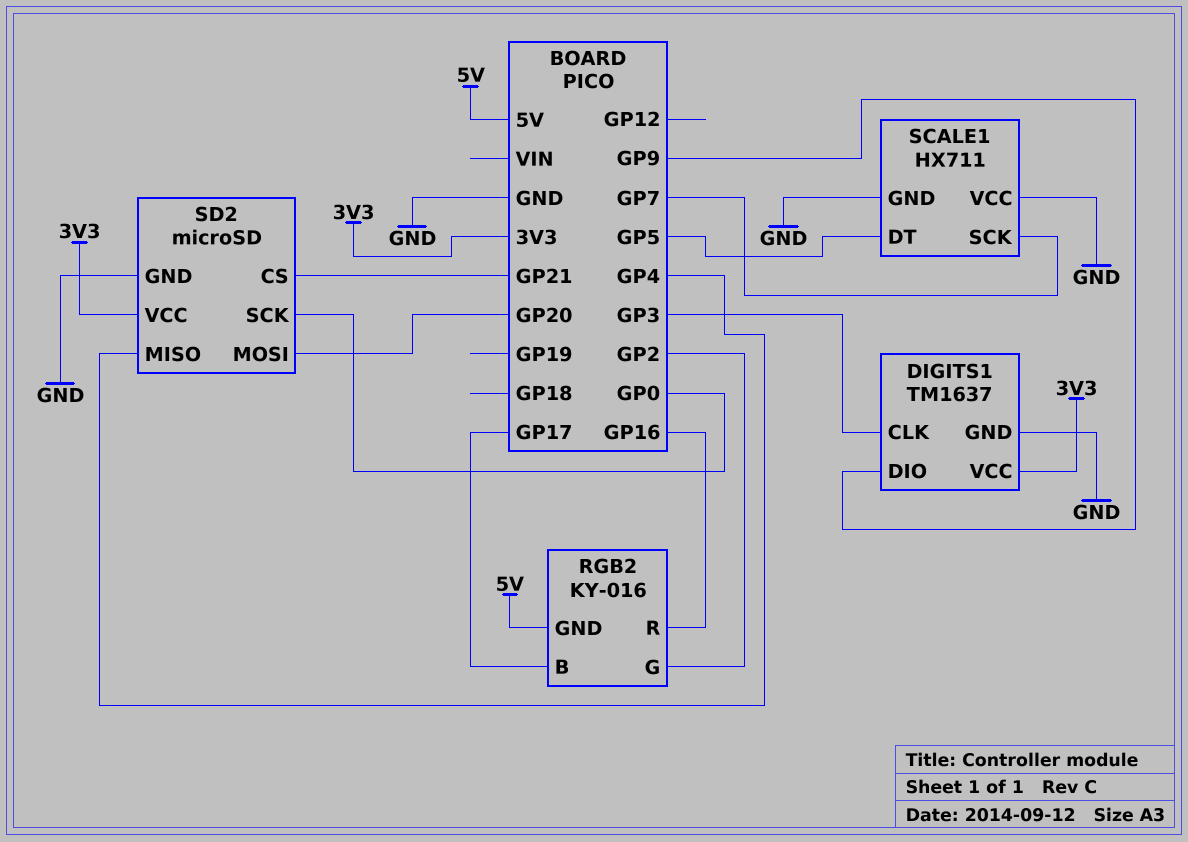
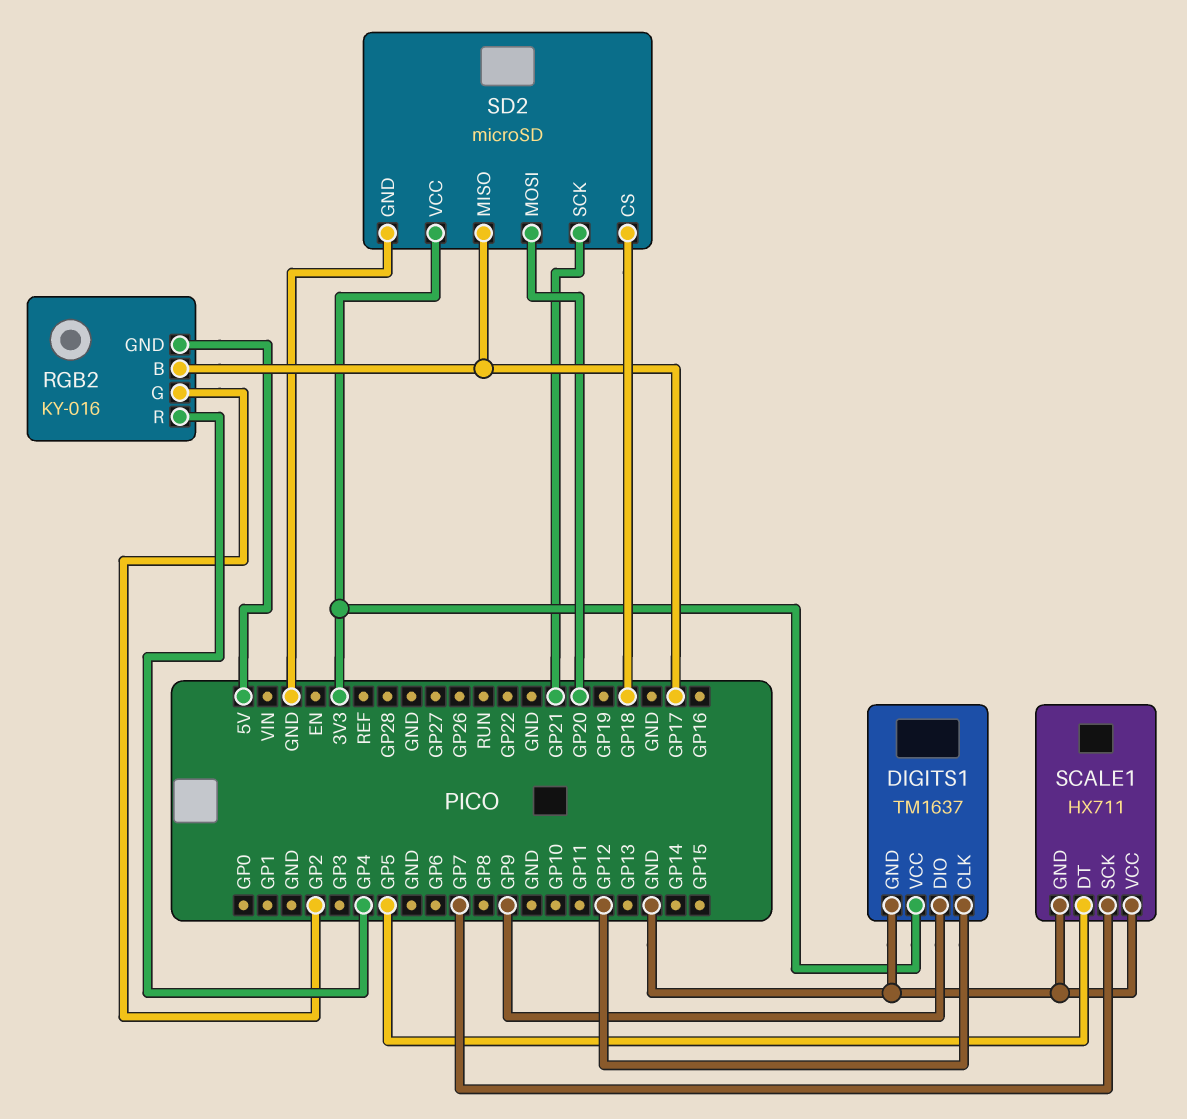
DIGITS1 pin CLK: GP3 -> GP12
RGB2 pin R: GP16 -> GP4
SD2 pin CS: GP21 -> GP18
SD2 pin MISO: GP4 -> GP17
SD2 pin SCK: GP0 -> GP21

